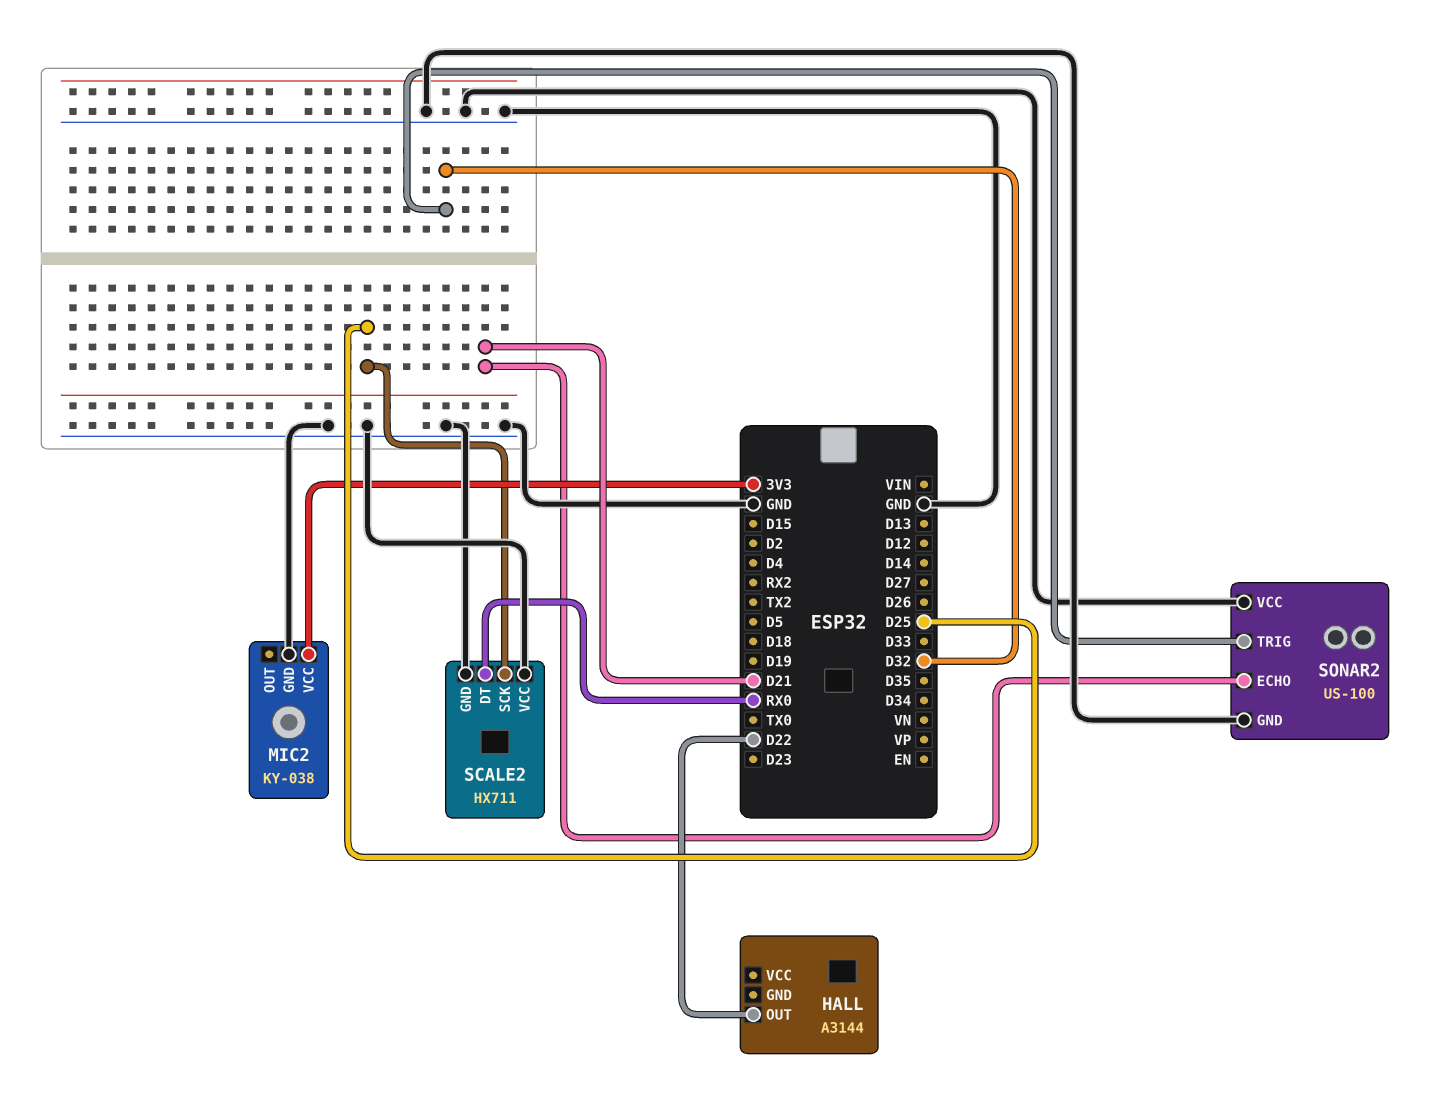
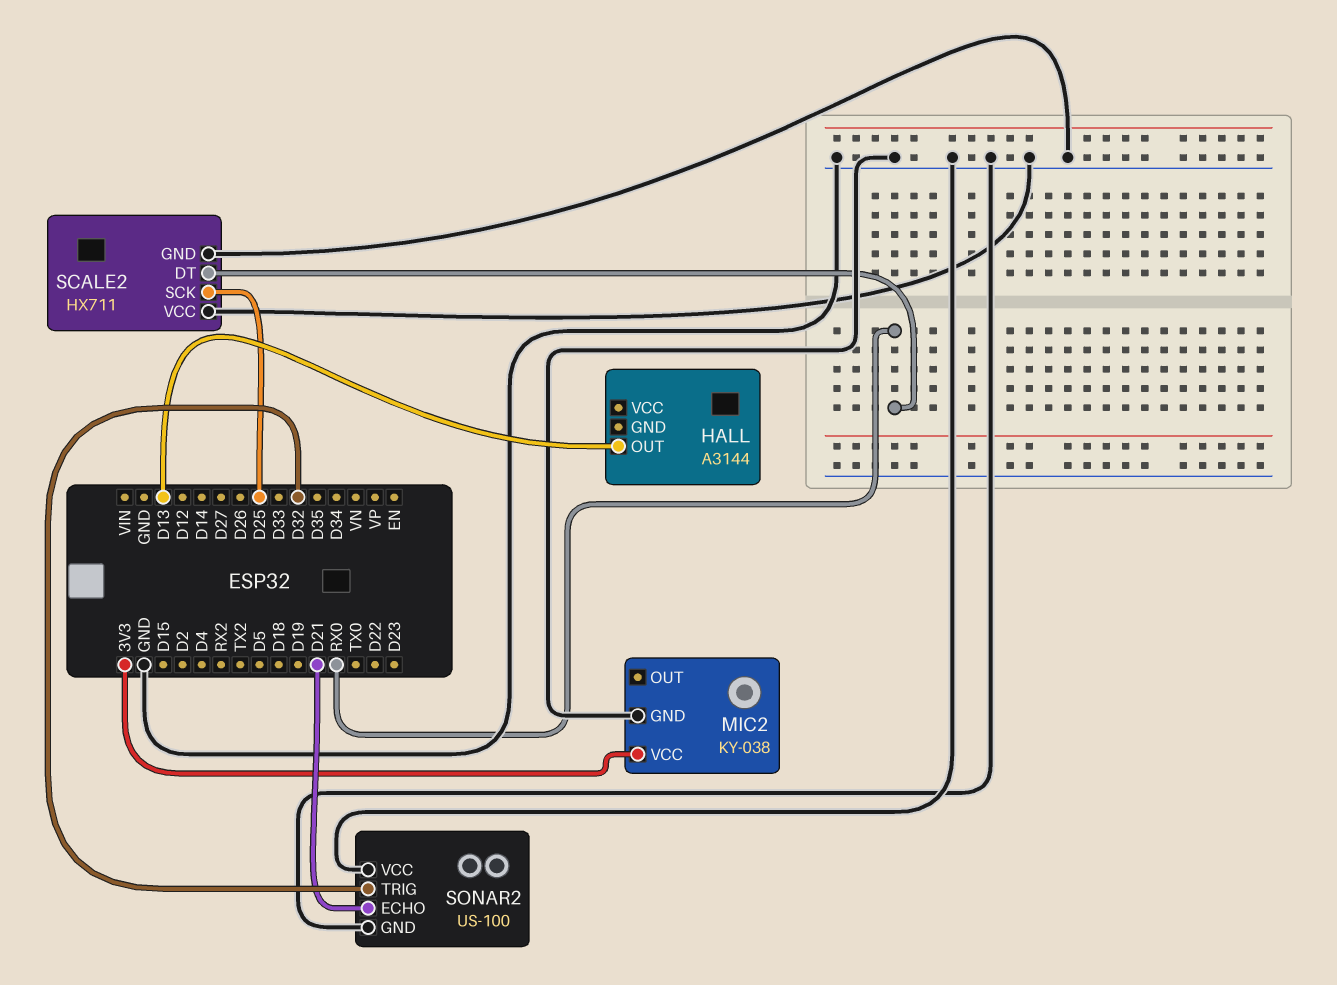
HALL pin OUT: D22 -> D13

